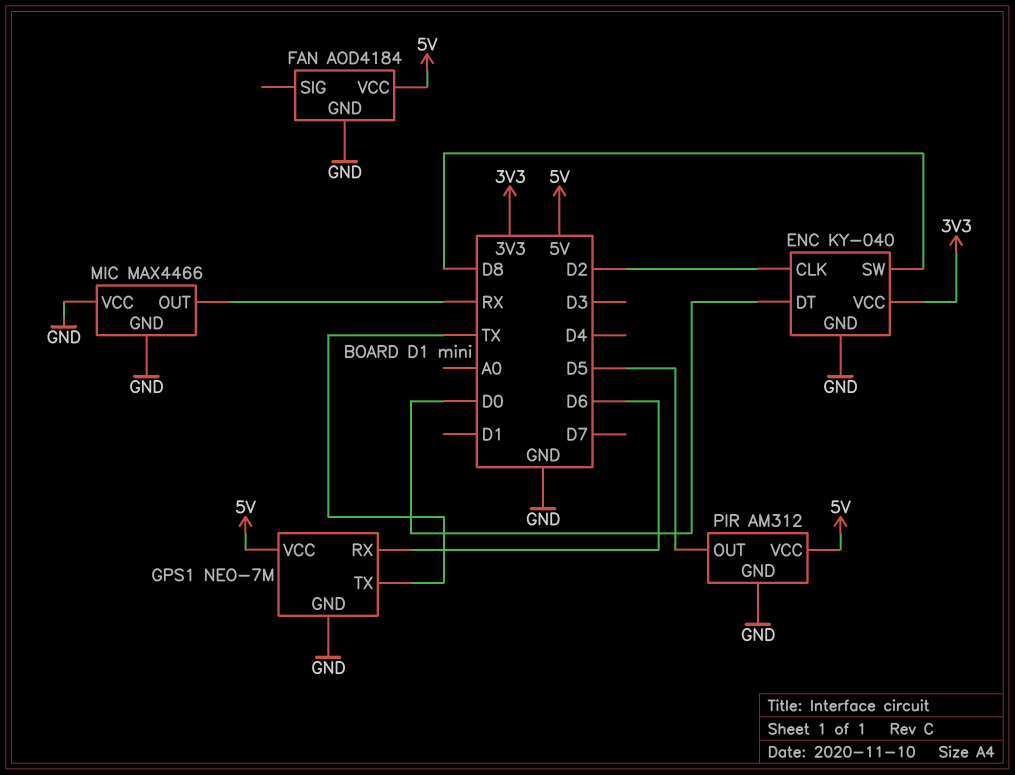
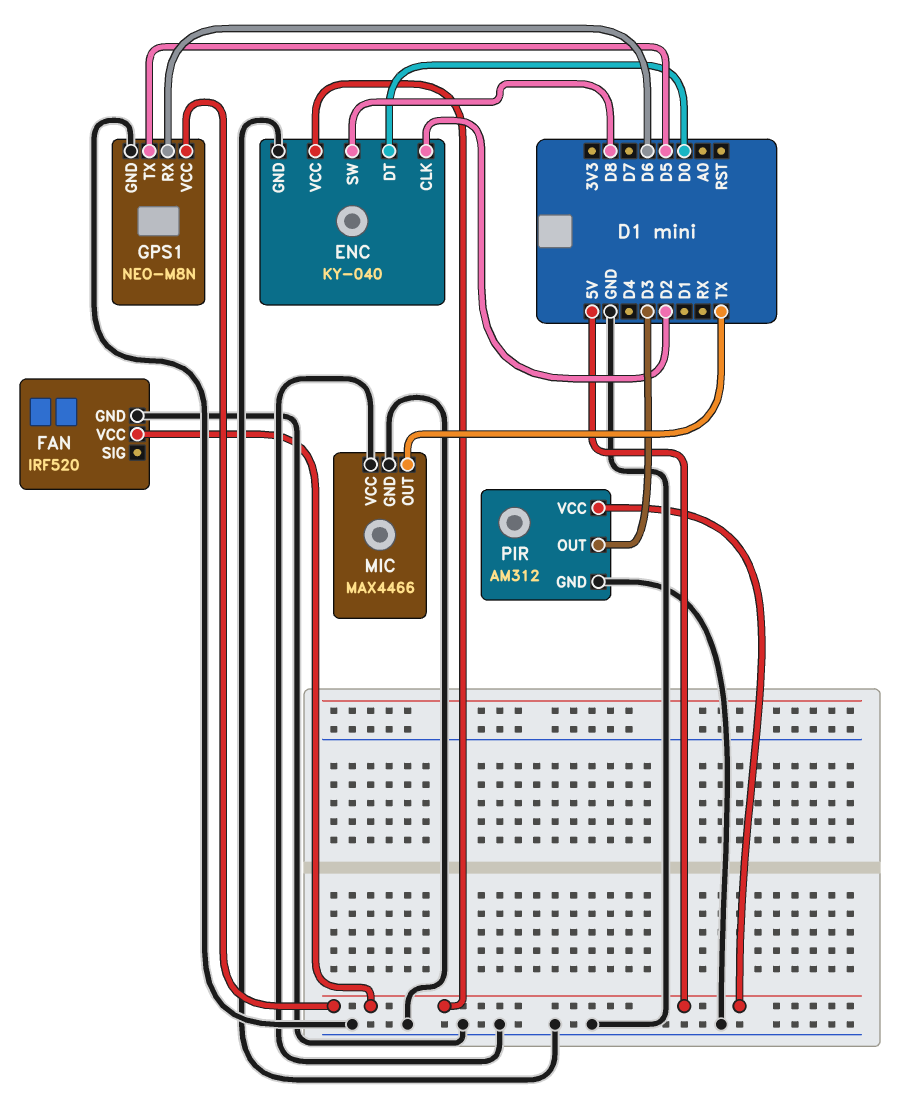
ENC pin VCC: 3V3 -> 5V
FAN: AOD4184 -> IRF520
GPS1: NEO-7M -> NEO-M8N
GPS1 pin TX: TX -> D5
MIC pin OUT: RX -> TX
PIR pin OUT: D5 -> D3

